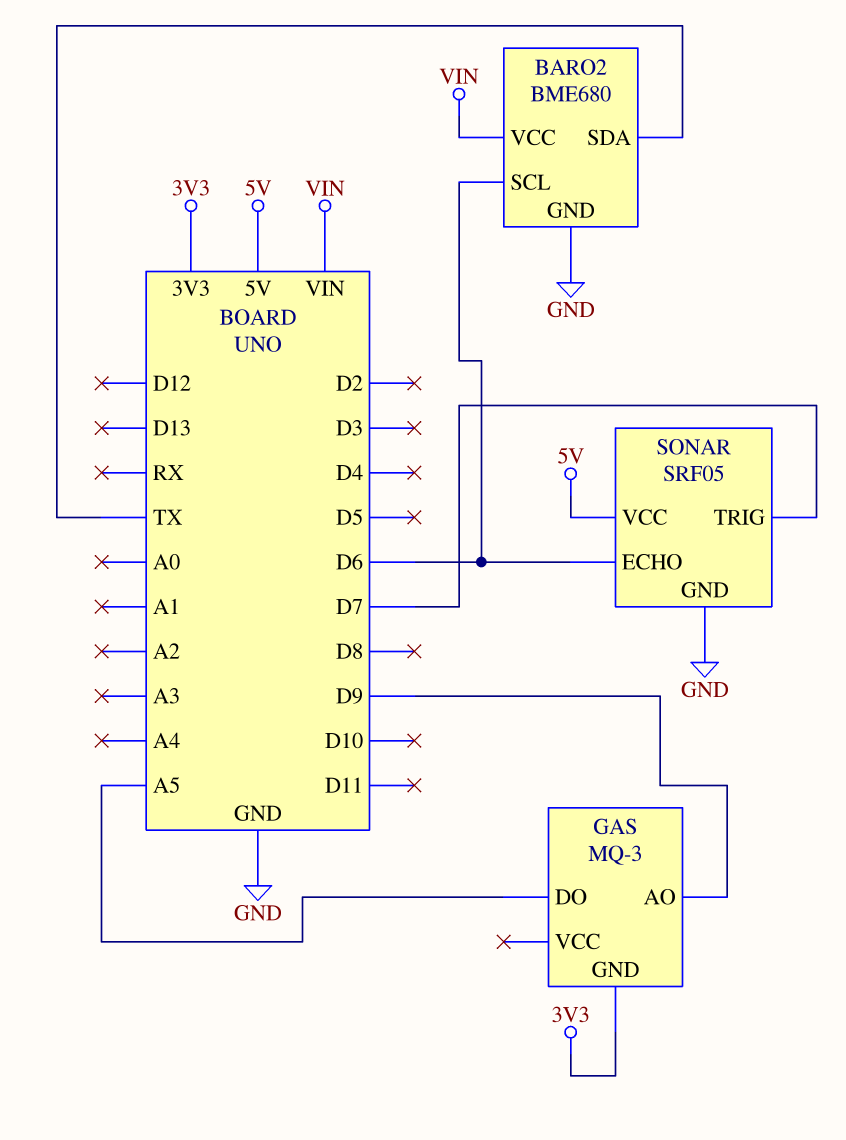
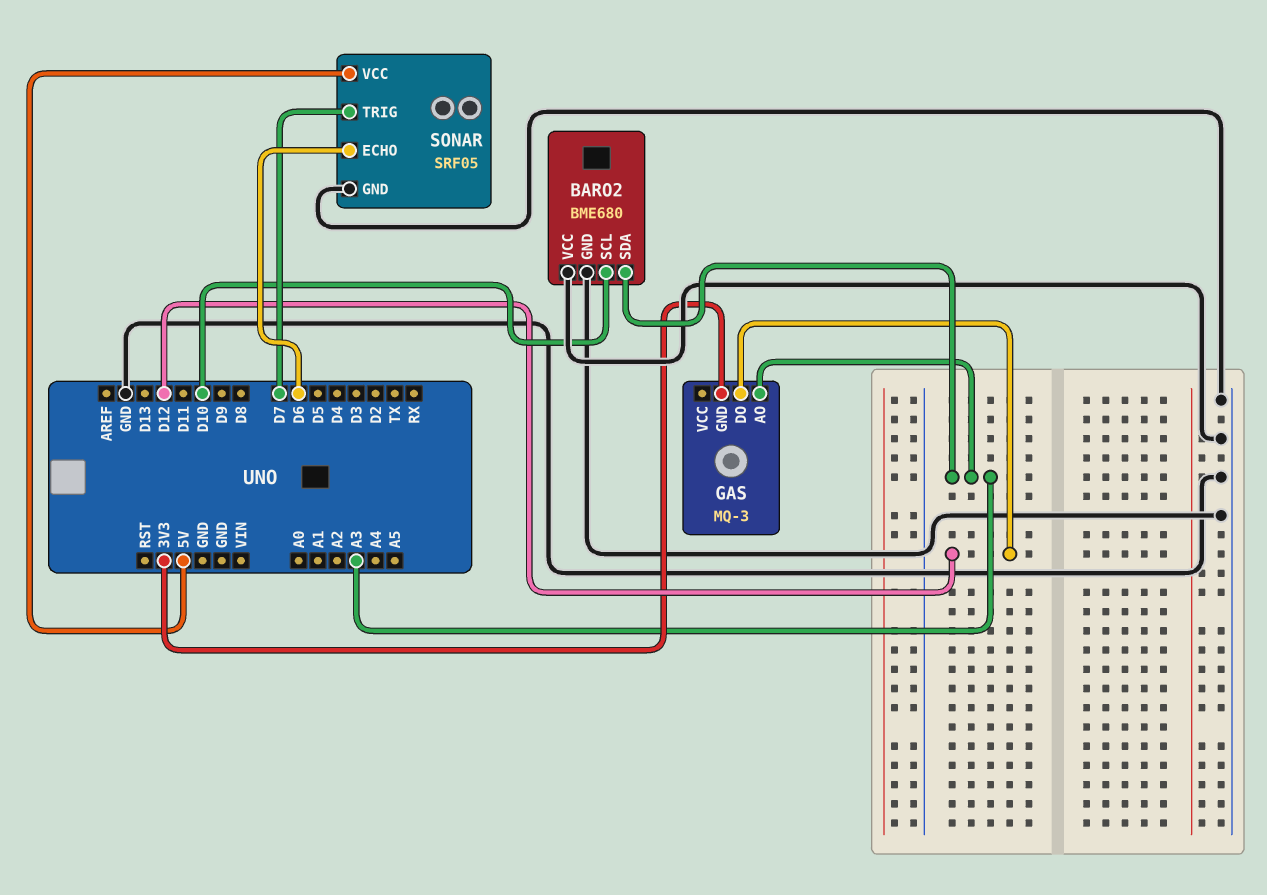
BARO2 pin SCL: D6 -> D10
BARO2 pin SDA: TX -> A3
BARO2 pin VCC: VIN -> GND
GAS pin AO: D9 -> A3
GAS pin DO: A5 -> D12

